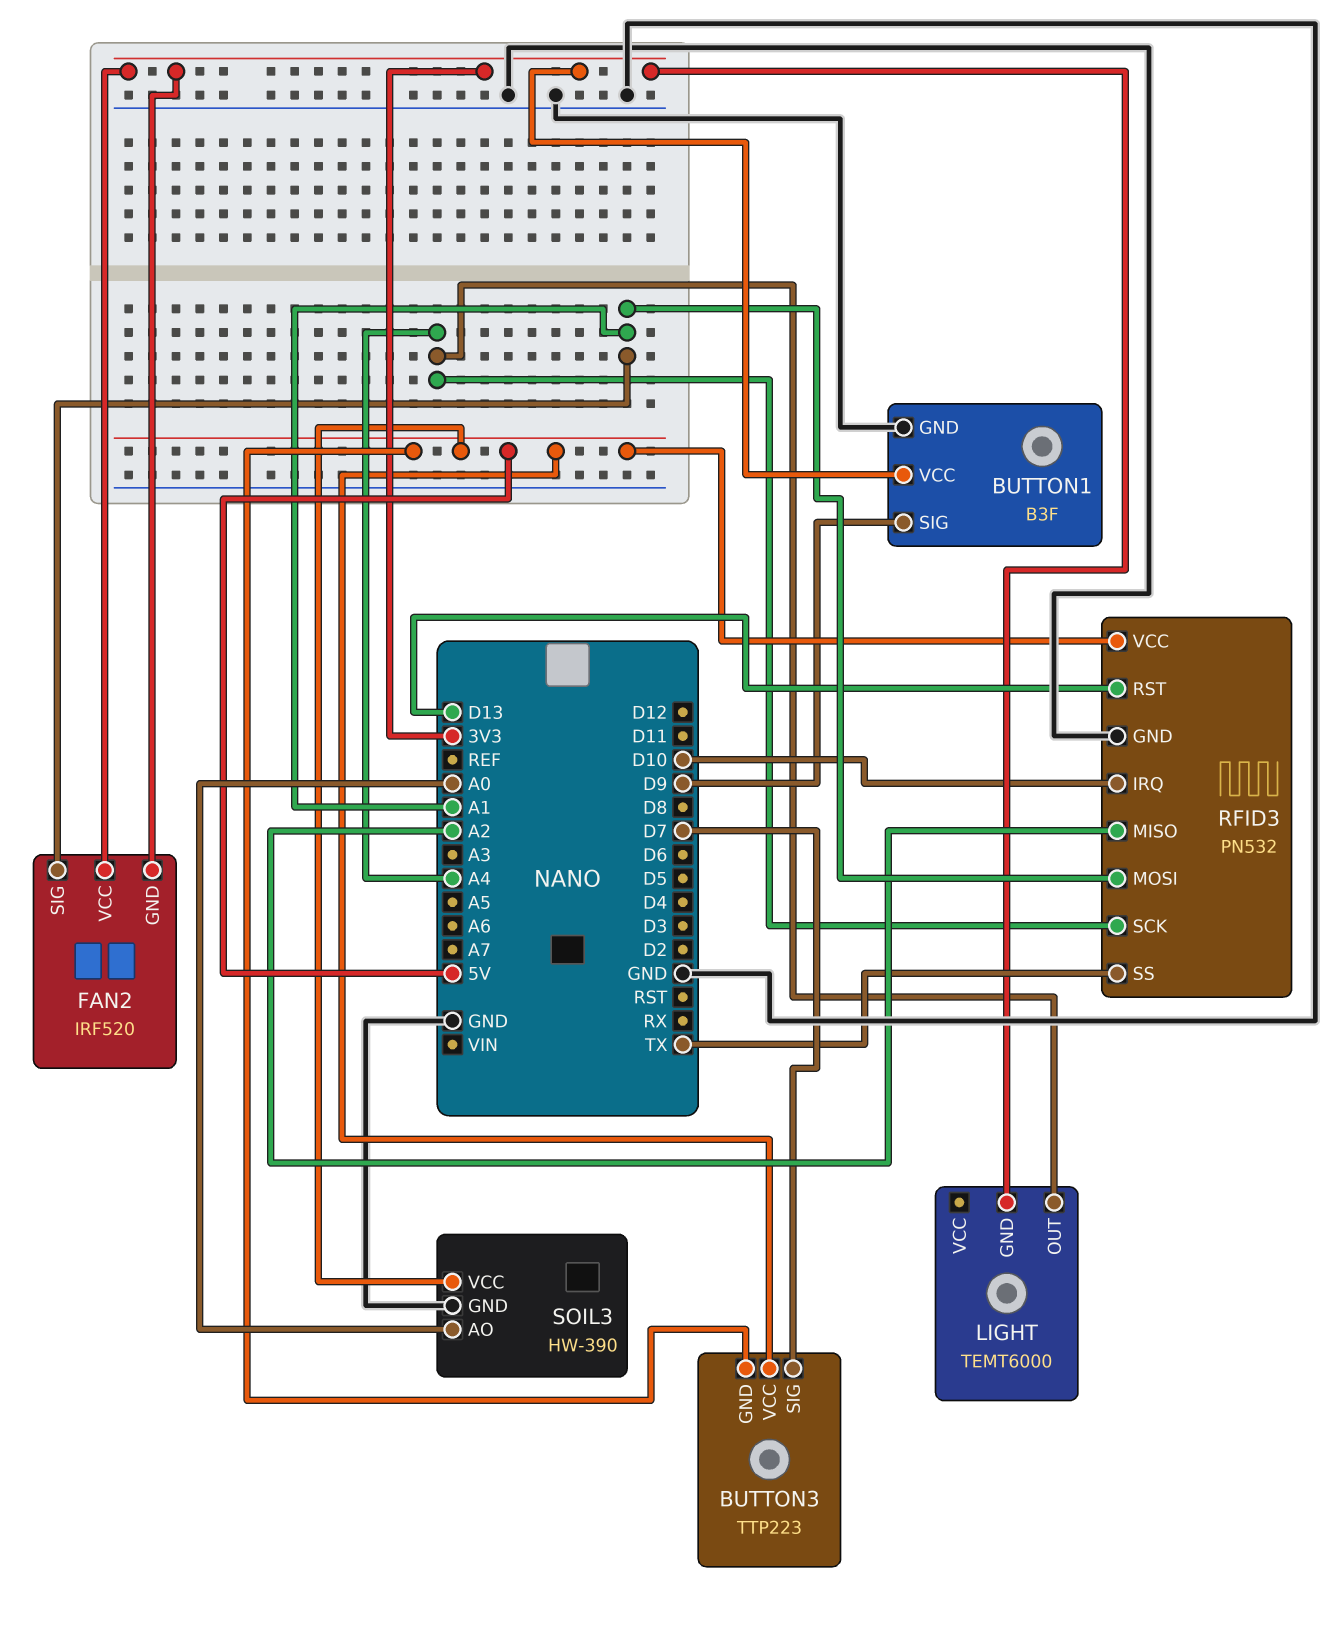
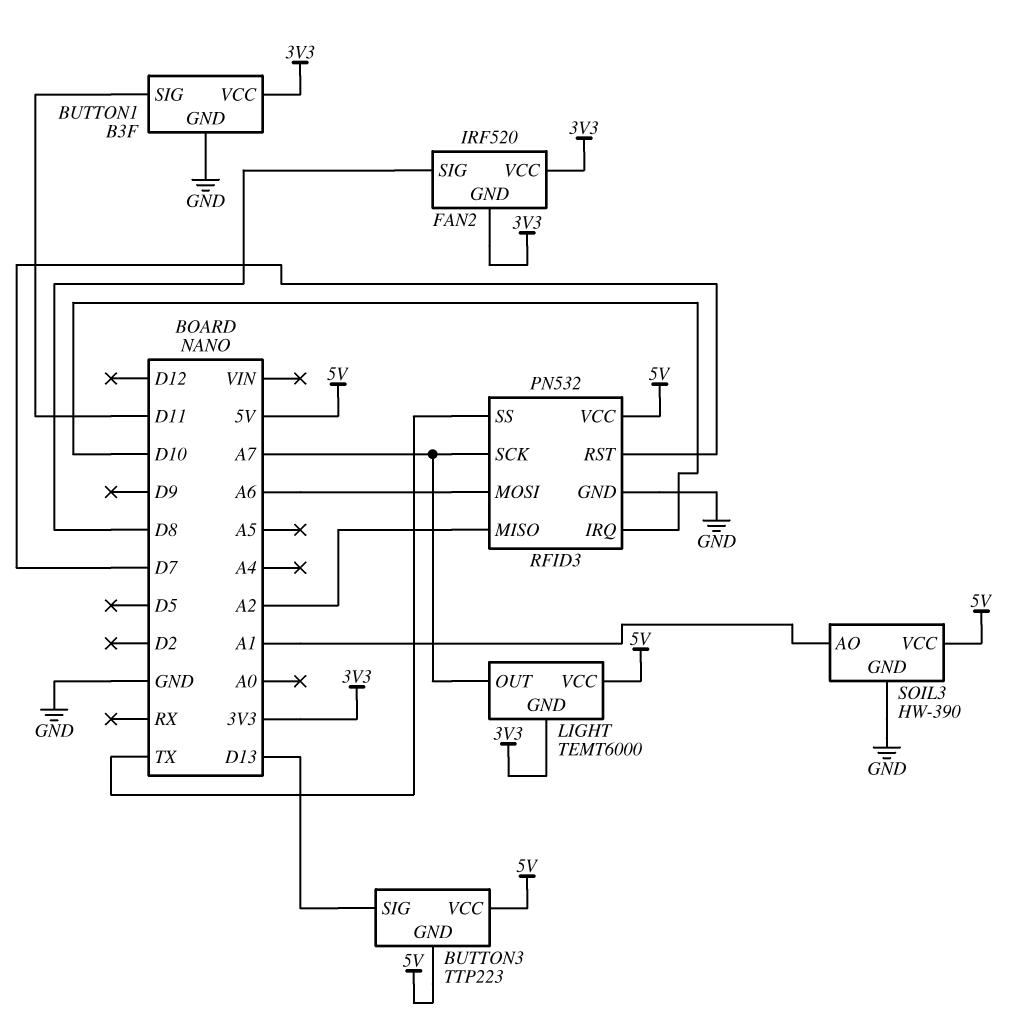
BUTTON1 pin SIG: D9 -> D11
BUTTON3 pin SIG: D7 -> D13
FAN2 pin SIG: A1 -> D8
LIGHT pin OUT: A4 -> A7
LIGHT pin VCC: none -> 5V
RFID3 pin MOSI: A1 -> A6
RFID3 pin RST: D13 -> D7
RFID3 pin SCK: A4 -> A7
SOIL3 pin AO: A0 -> A1

